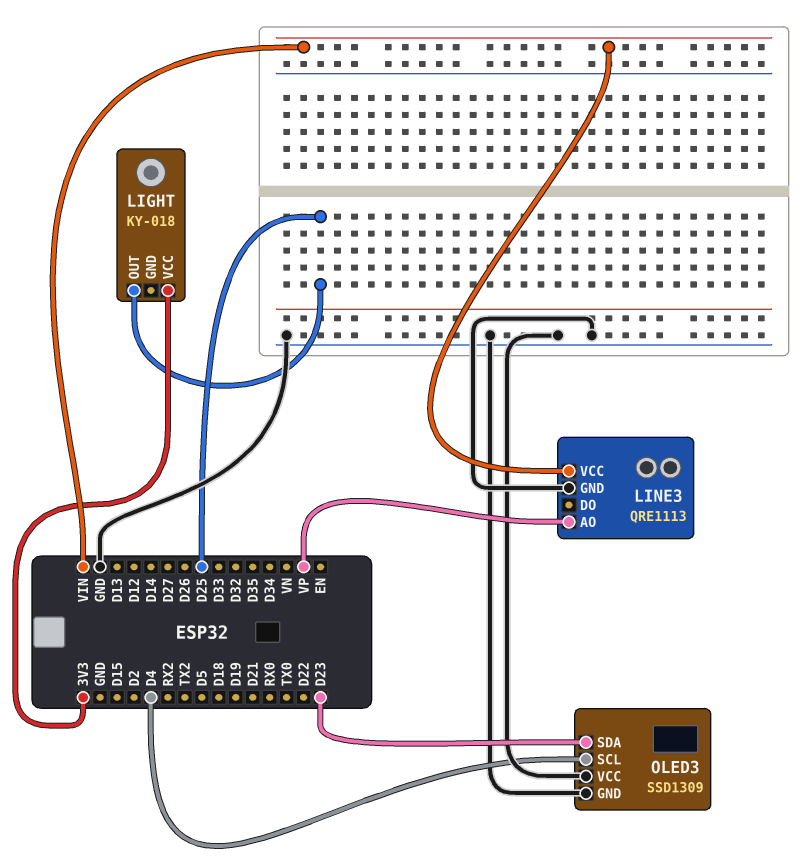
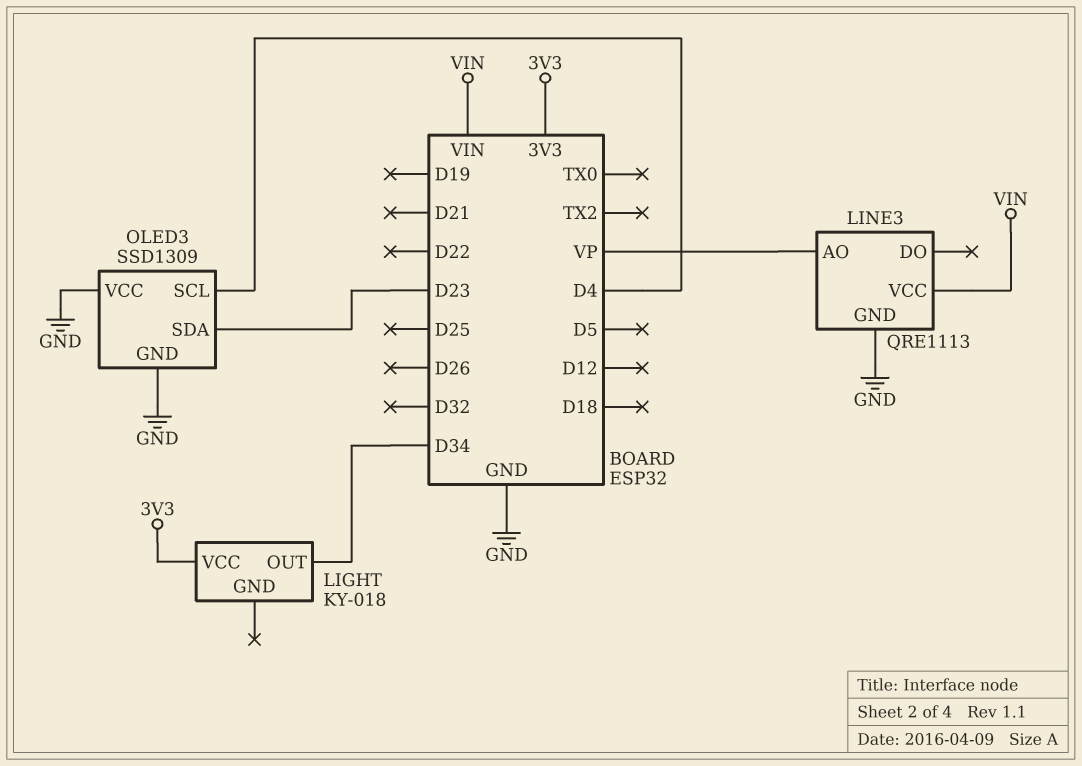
LIGHT pin OUT: D25 -> D34

